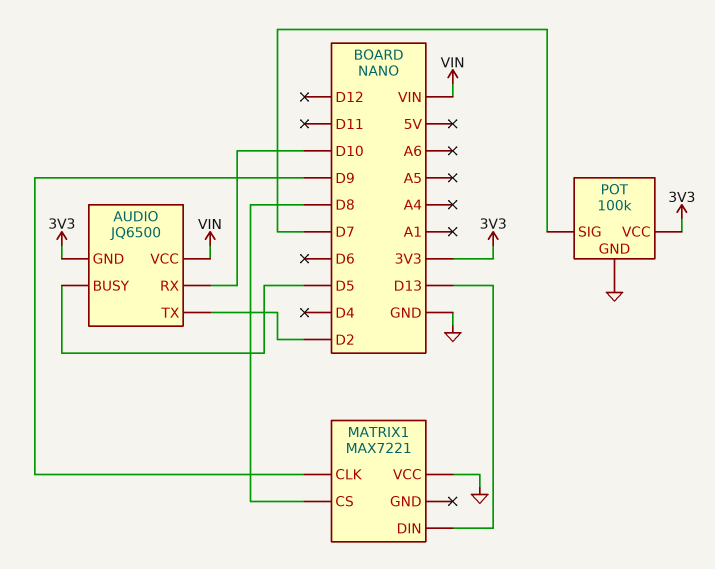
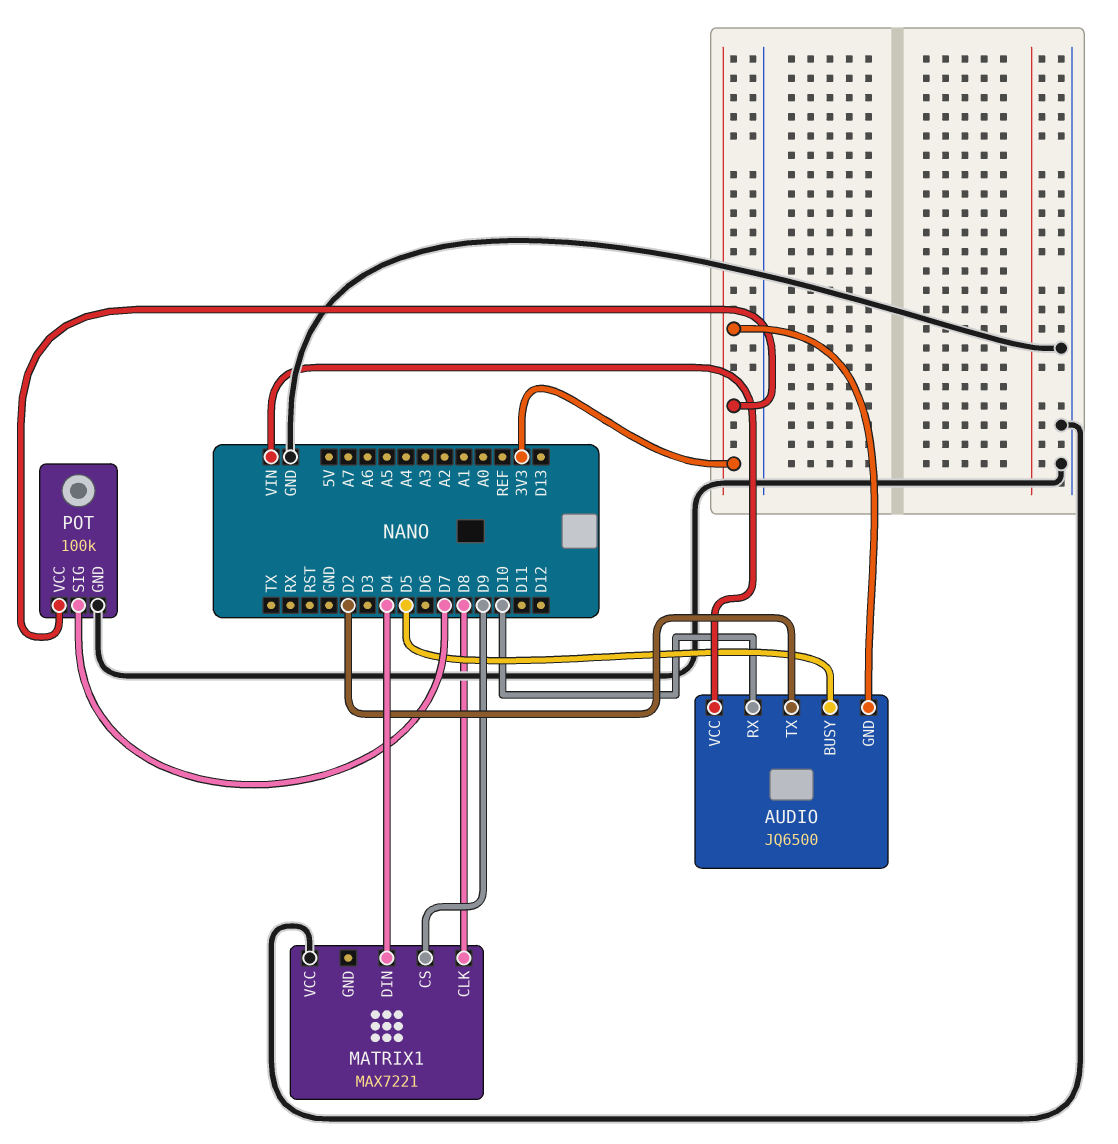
MATRIX1 pin CLK: D9 -> D8
MATRIX1 pin CS: D8 -> D9
MATRIX1 pin DIN: D13 -> D4

